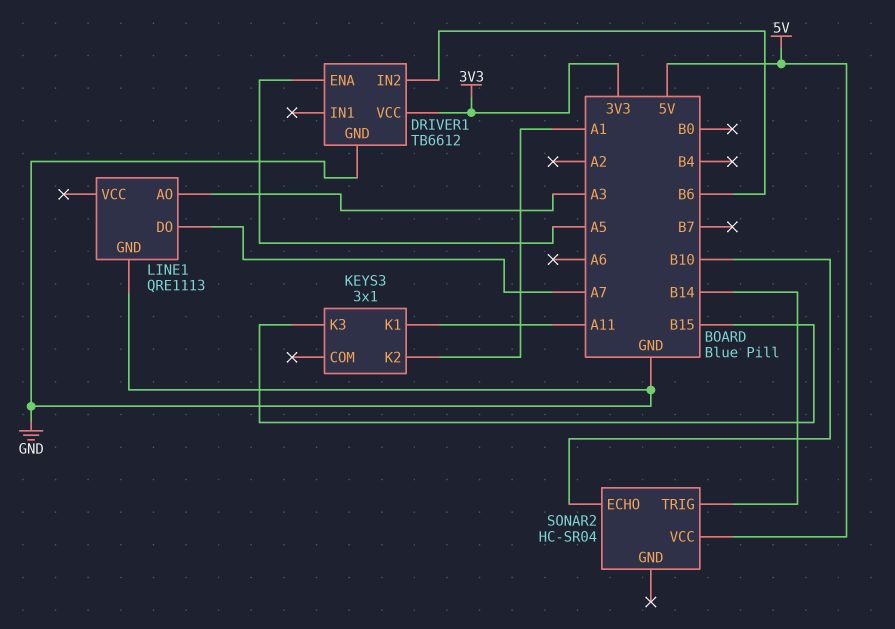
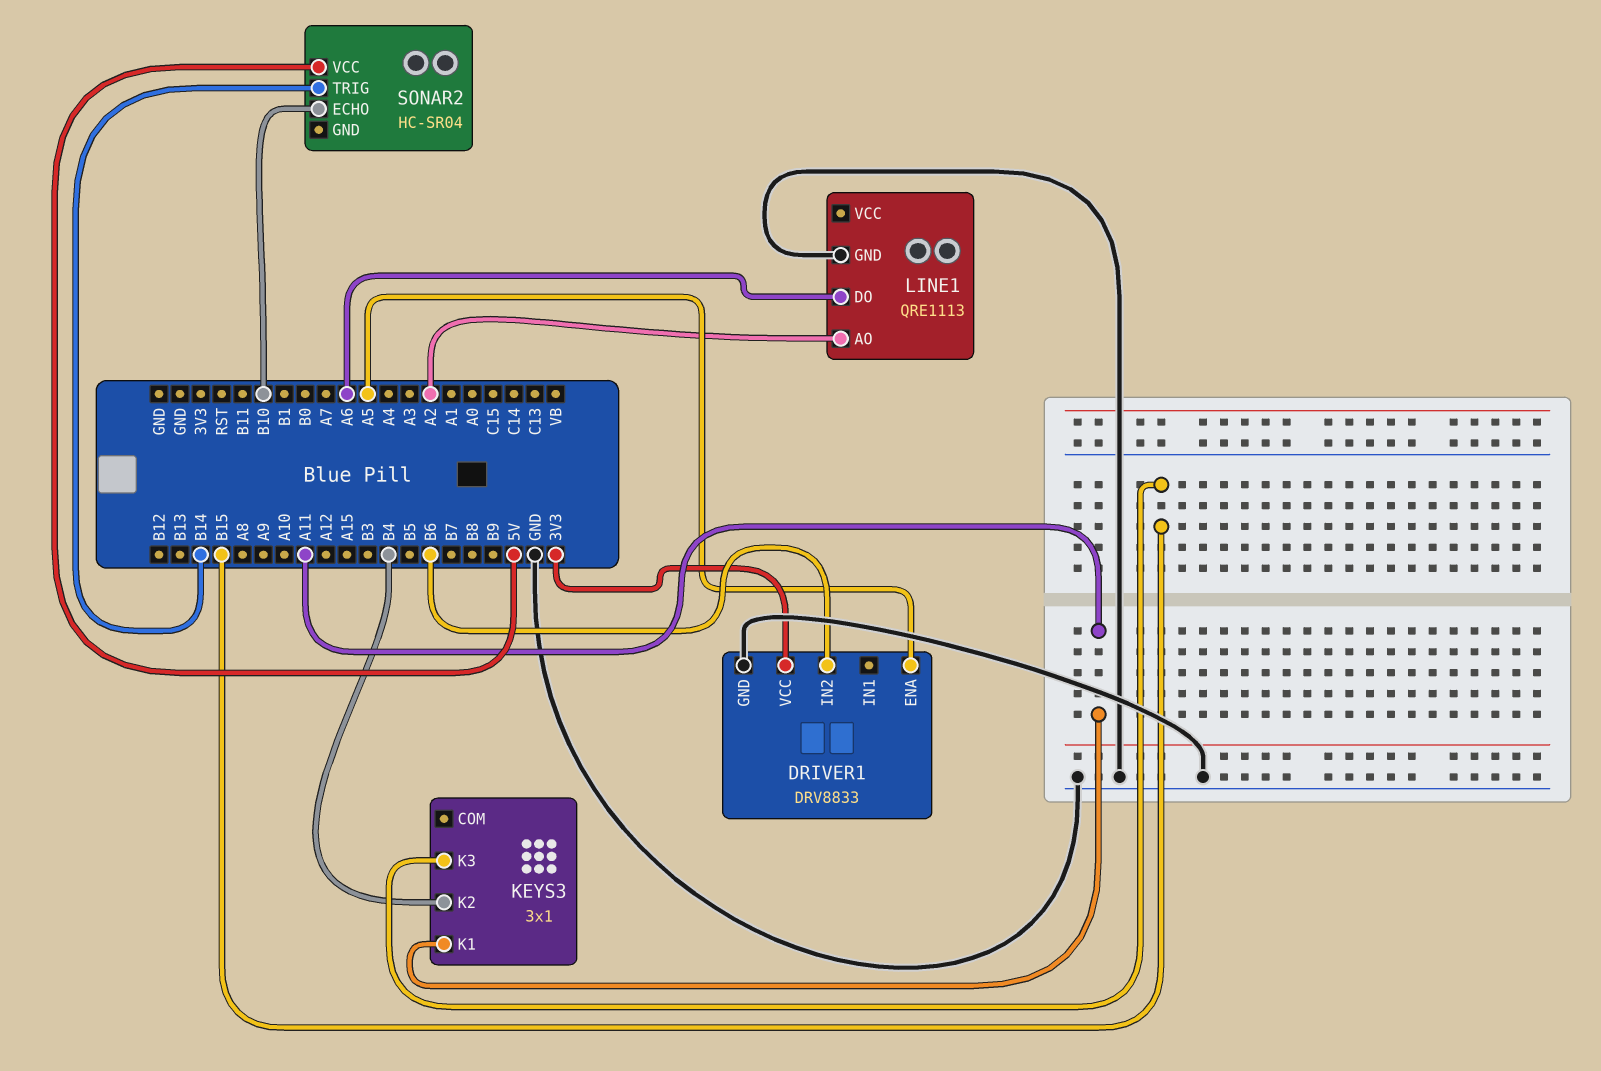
DRIVER1: TB6612 -> DRV8833
KEYS3 pin K2: A1 -> B4
LINE1 pin AO: A3 -> A2
LINE1 pin DO: A7 -> A6

